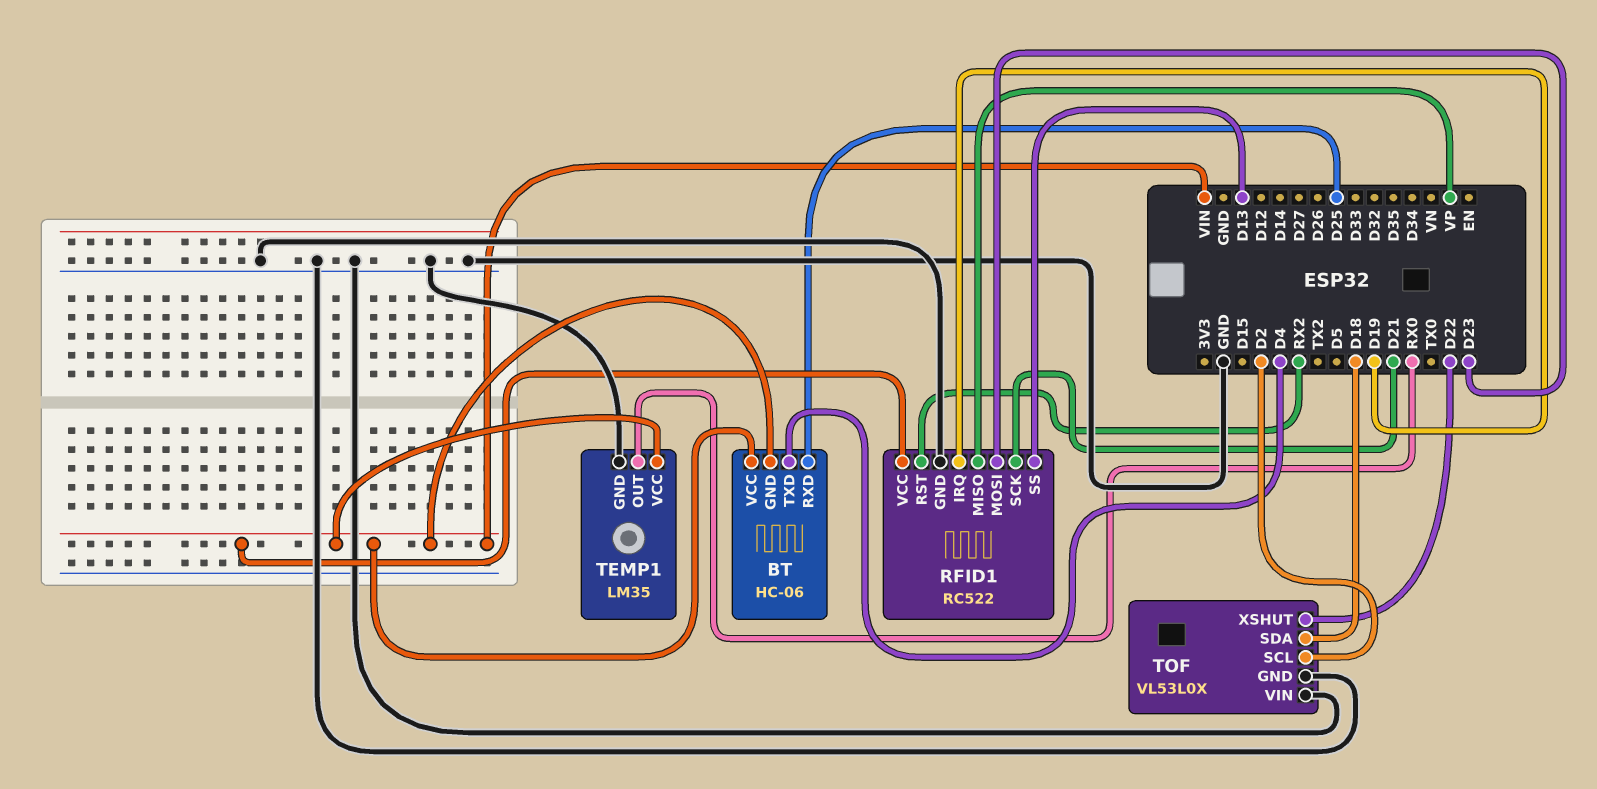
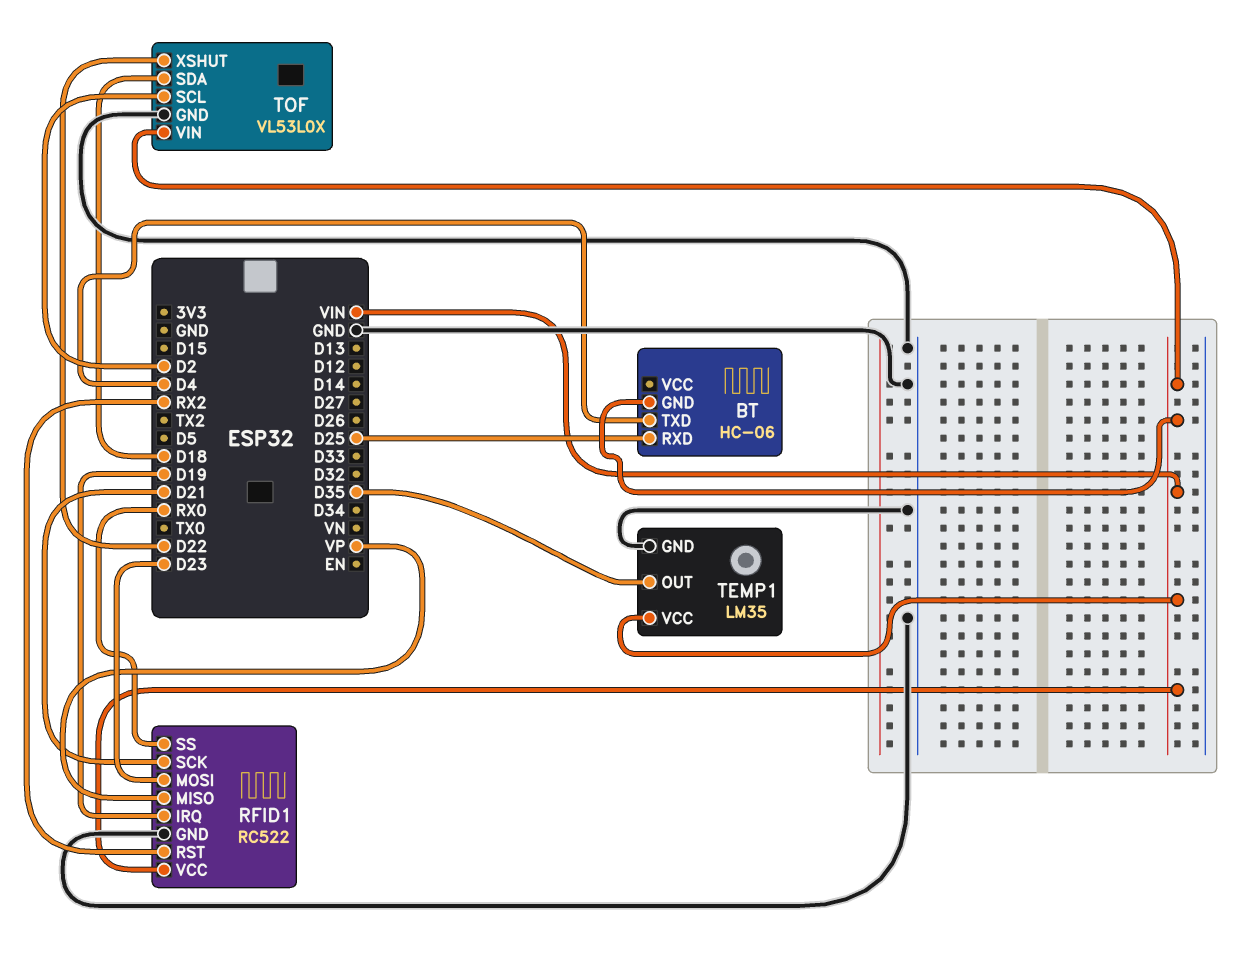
BT pin VCC: VIN -> none
RFID1 pin SS: D13 -> RX0
TEMP1 pin OUT: RX0 -> D35
TOF pin VIN: GND -> VIN

